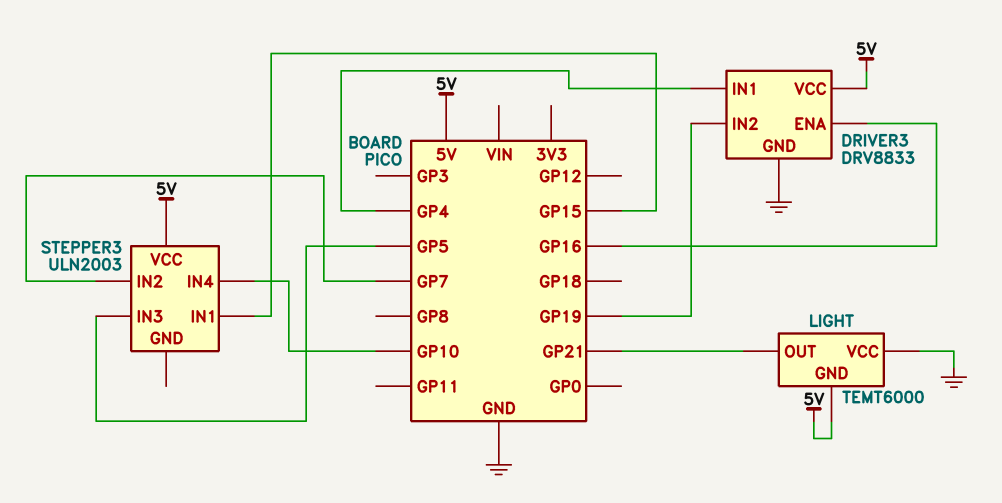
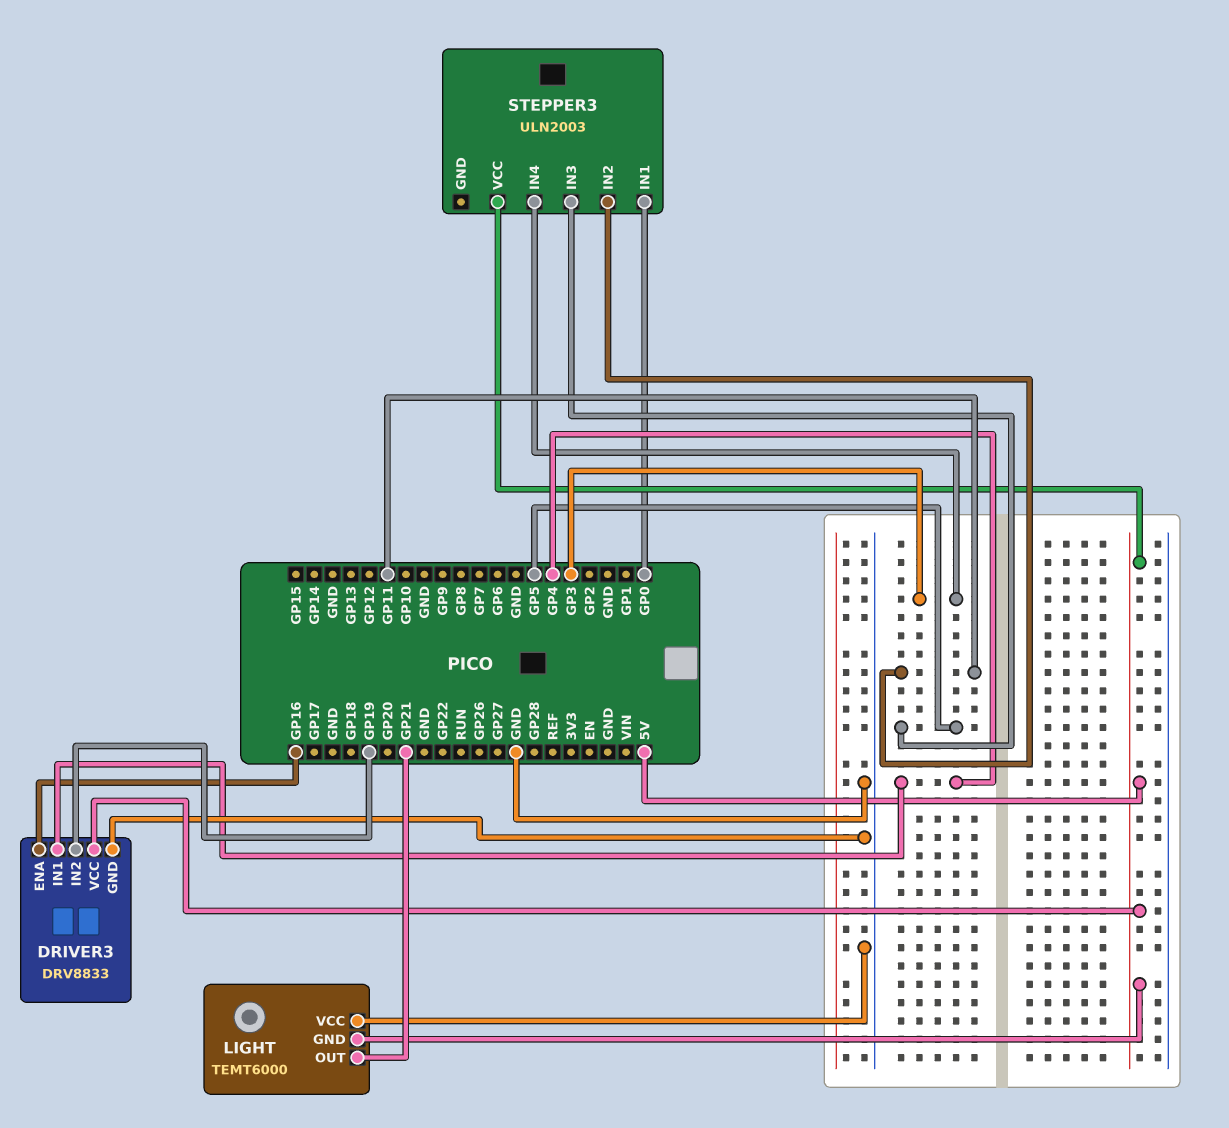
STEPPER3 pin IN1: GP15 -> GP0
STEPPER3 pin IN2: GP7 -> GP11
STEPPER3 pin IN4: GP10 -> GP3

